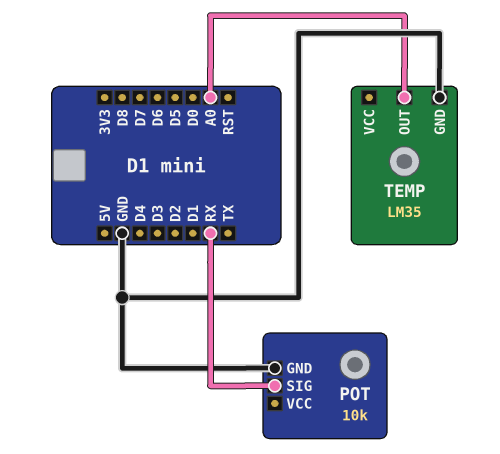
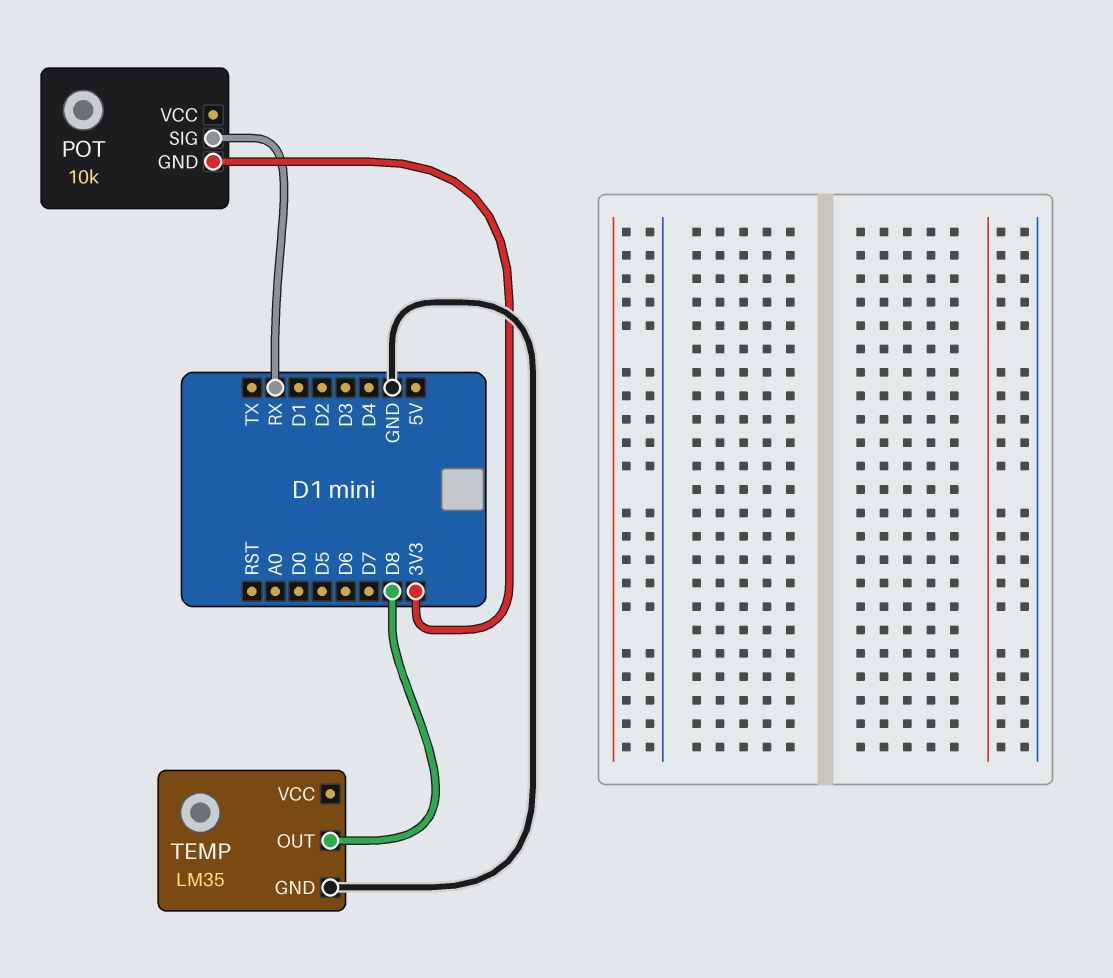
POT pin GND: GND -> 3V3
TEMP pin OUT: A0 -> D8

